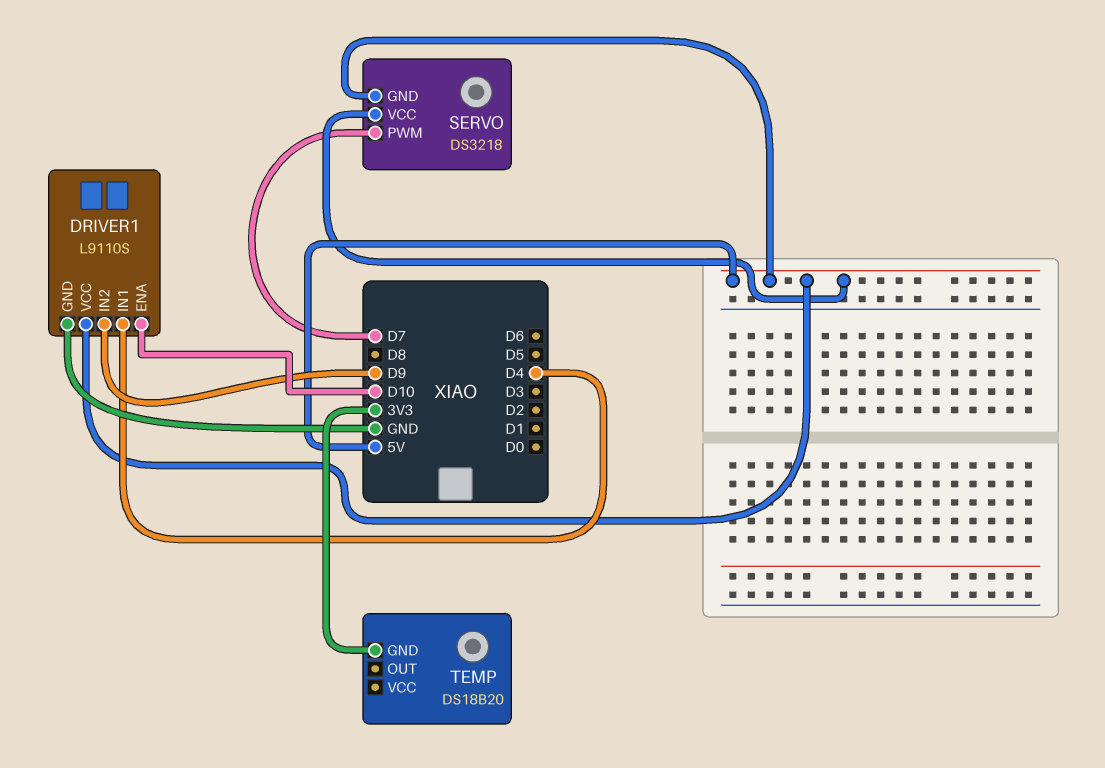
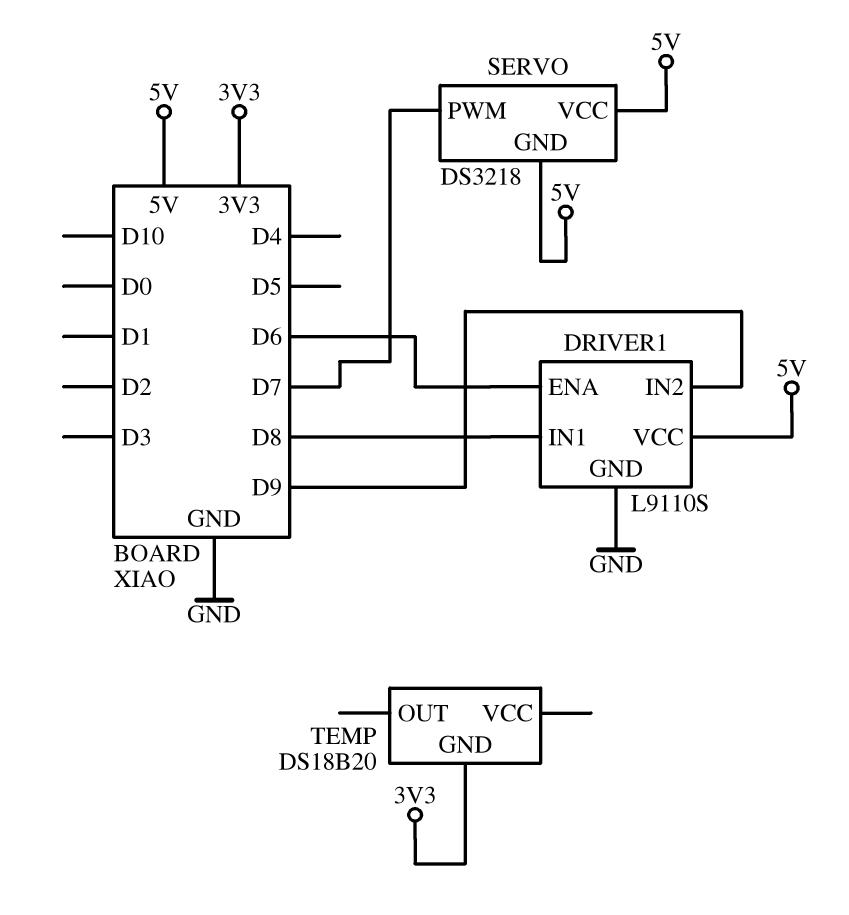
DRIVER1 pin ENA: D10 -> D6
DRIVER1 pin IN1: D4 -> D8

